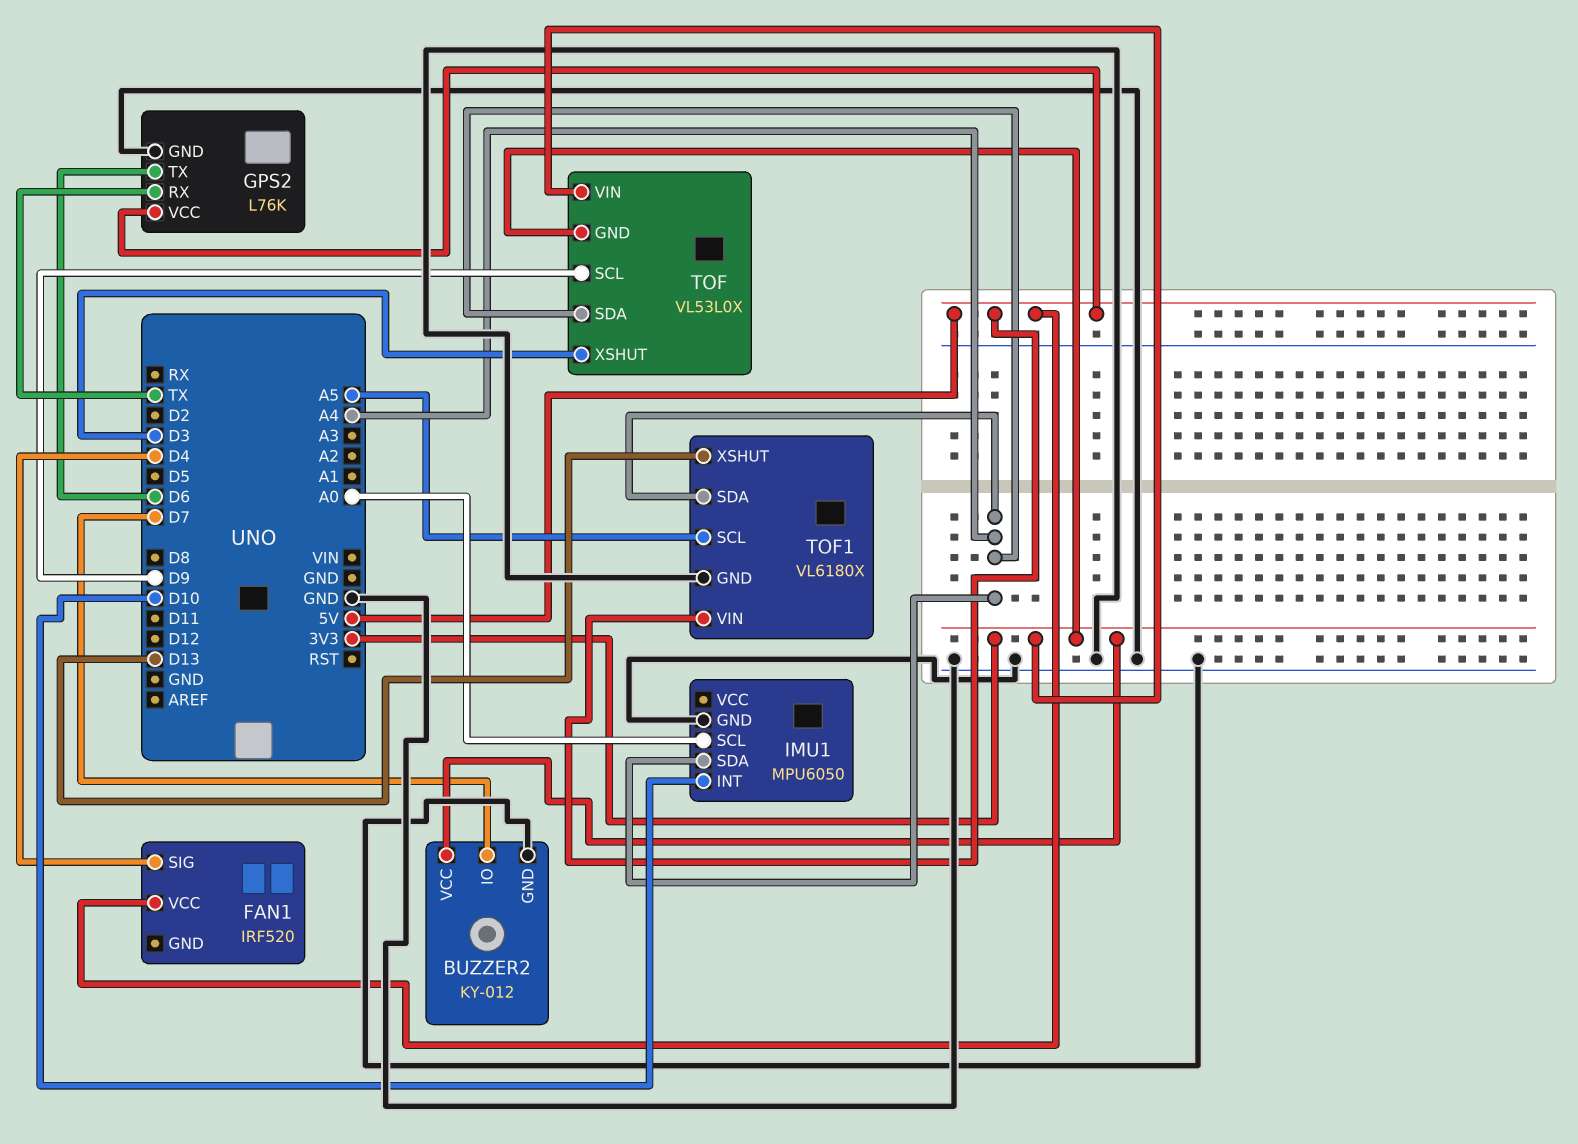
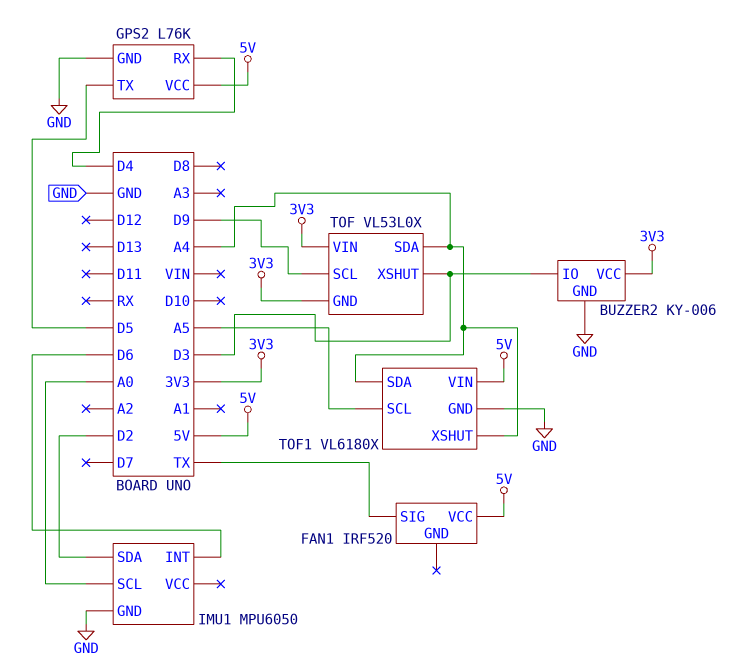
BUZZER2: KY-012 -> KY-006
BUZZER2 pin IO: D7 -> D3
FAN1 pin SIG: D4 -> TX
GPS2 pin RX: TX -> D4
GPS2 pin TX: D6 -> D5
IMU1 pin INT: D10 -> D6
IMU1 pin SDA: A4 -> D2
TOF1 pin XSHUT: D13 -> A4

